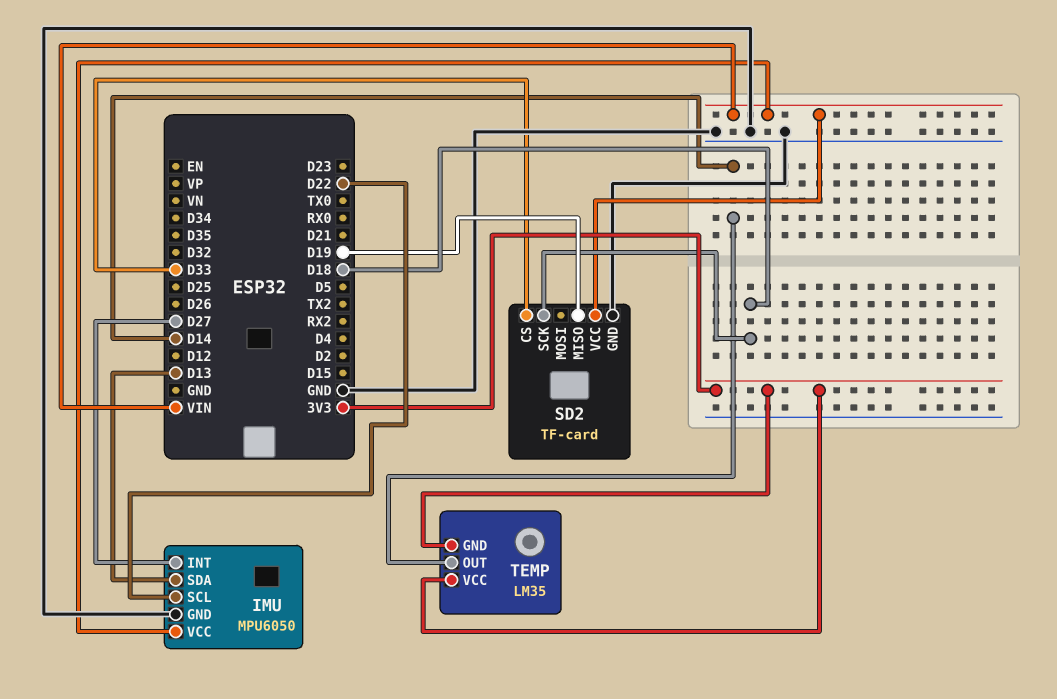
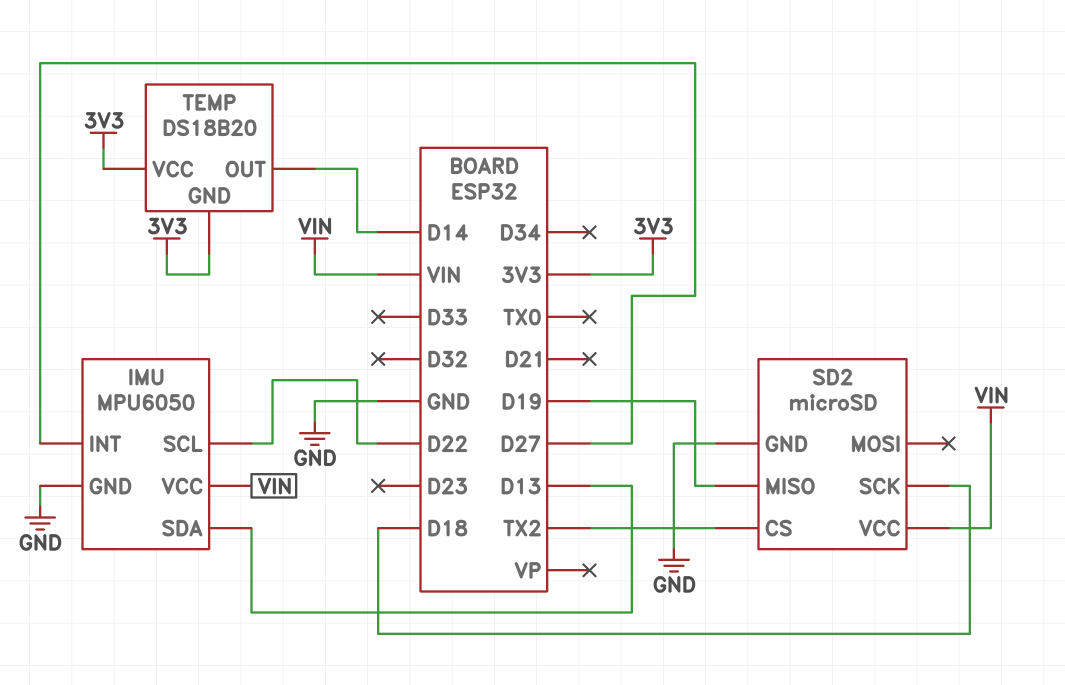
SD2: TF-card -> microSD
SD2 pin CS: D33 -> TX2
TEMP: LM35 -> DS18B20

